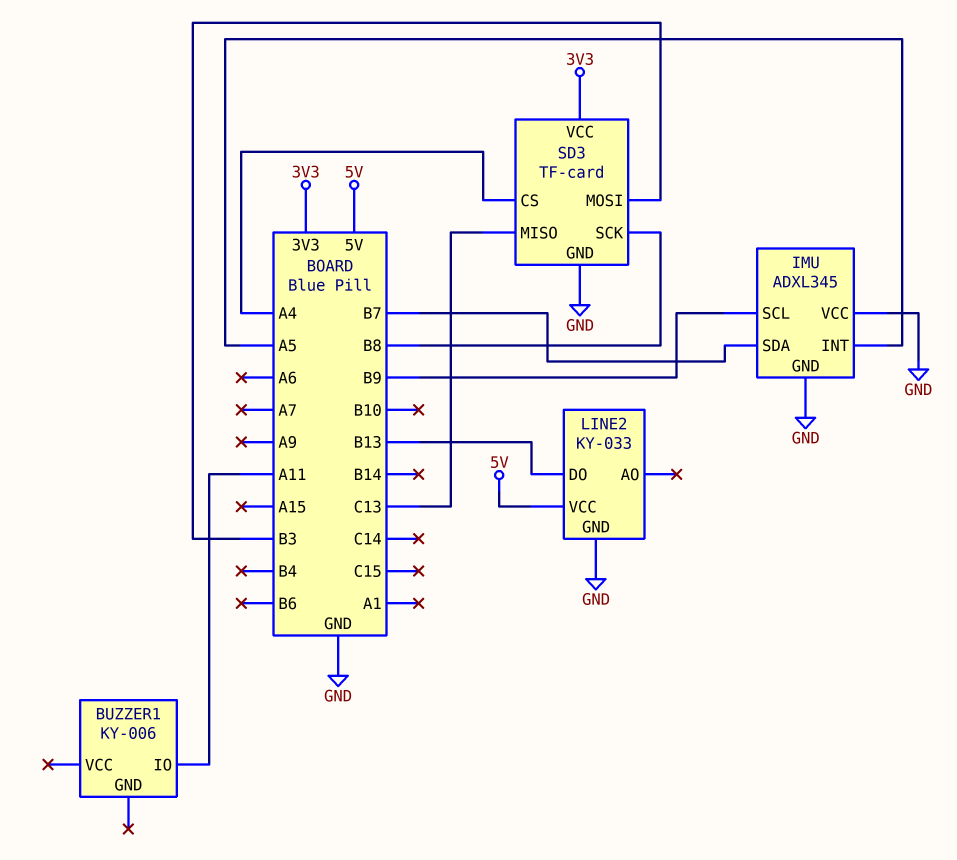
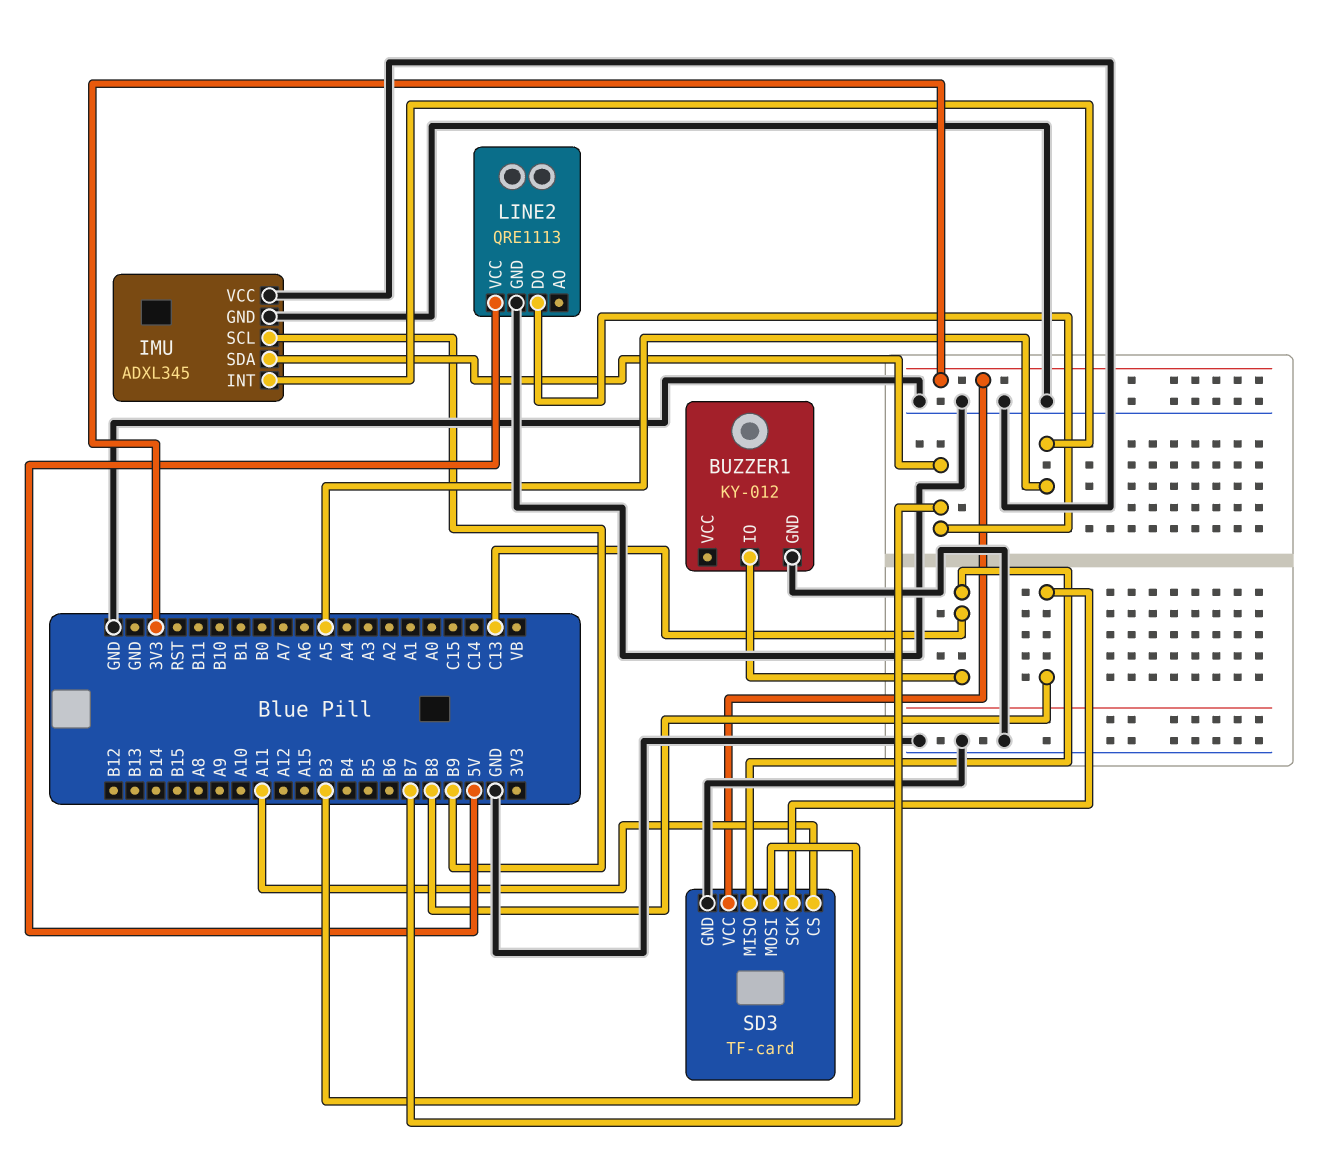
BUZZER1: KY-006 -> KY-012
BUZZER1 pin GND: none -> GND
BUZZER1 pin IO: A11 -> C13
LINE2: KY-033 -> QRE1113
LINE2 pin DO: B13 -> B7
SD3 pin CS: A4 -> A11

